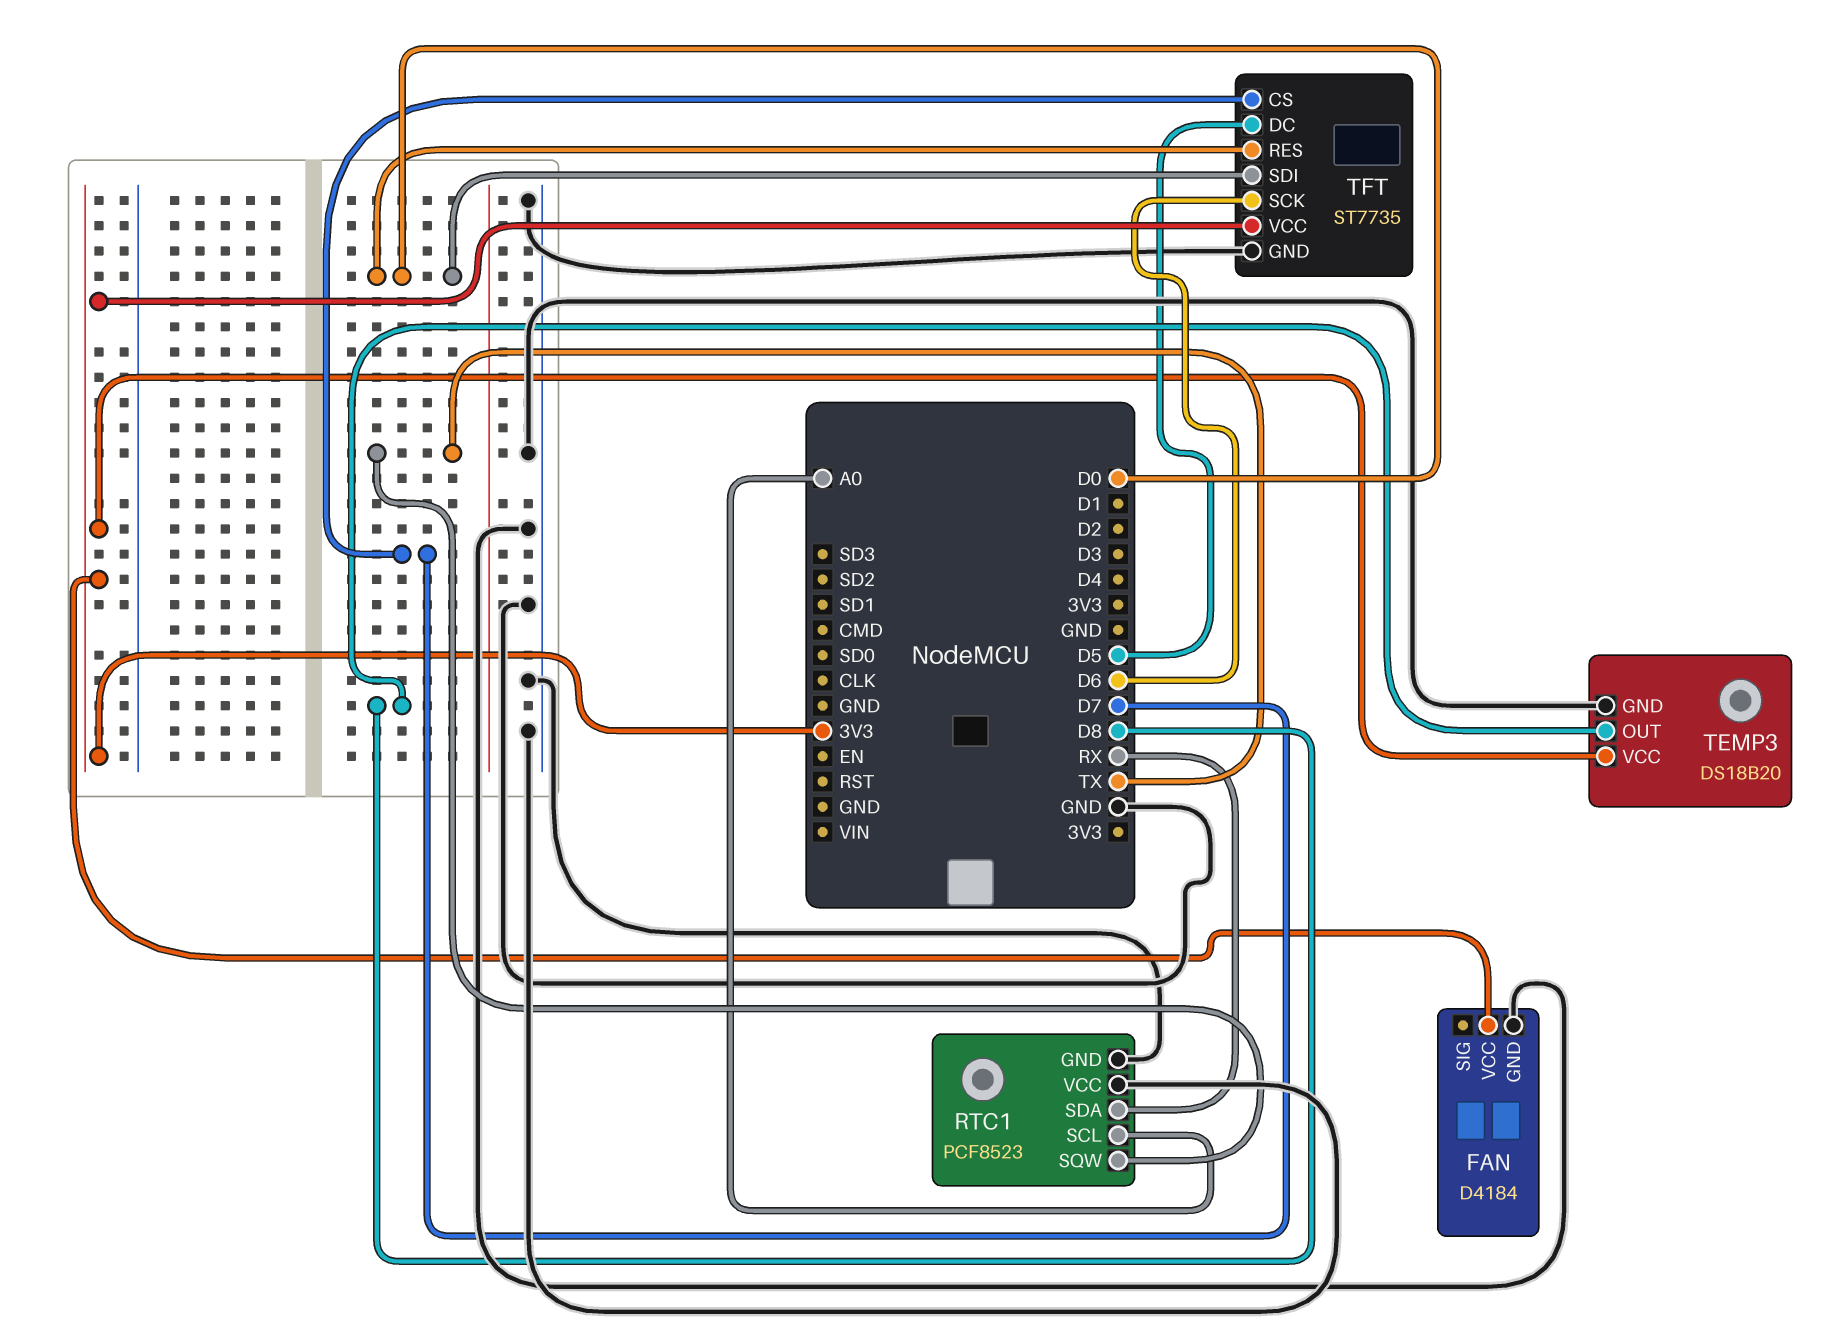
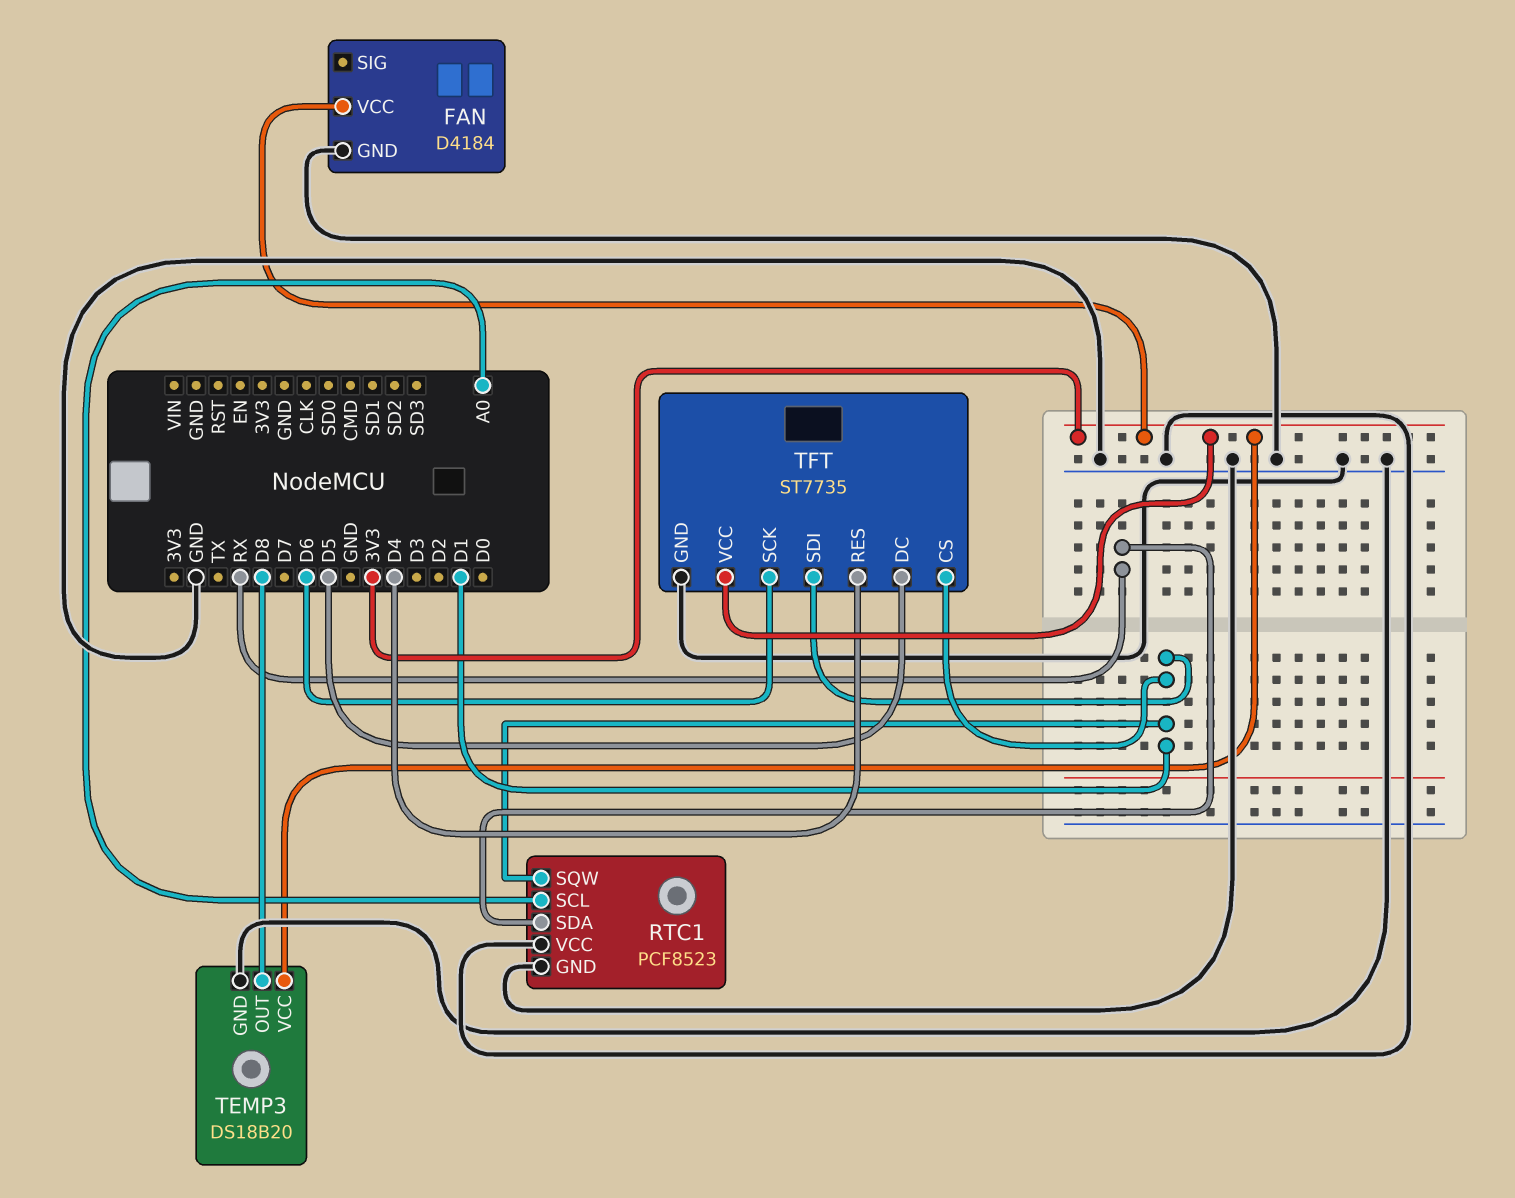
RTC1 pin SQW: TX -> D1
TFT pin CS: D7 -> D1
TFT pin RES: D0 -> D4
TFT pin SDI: D0 -> D1

